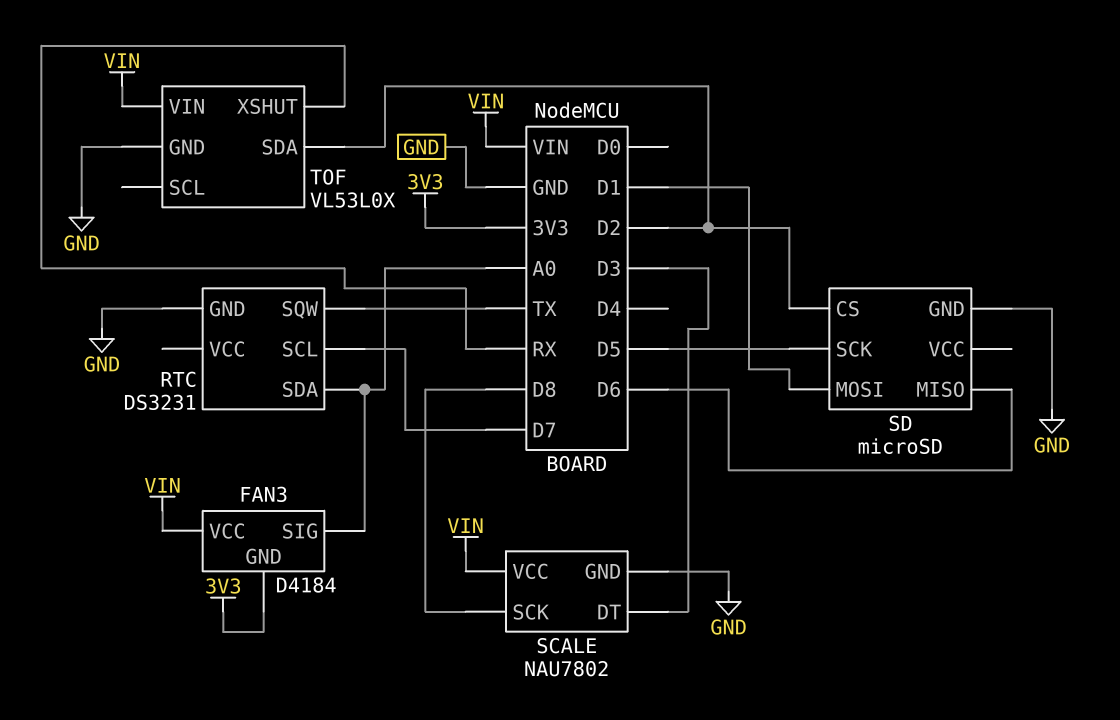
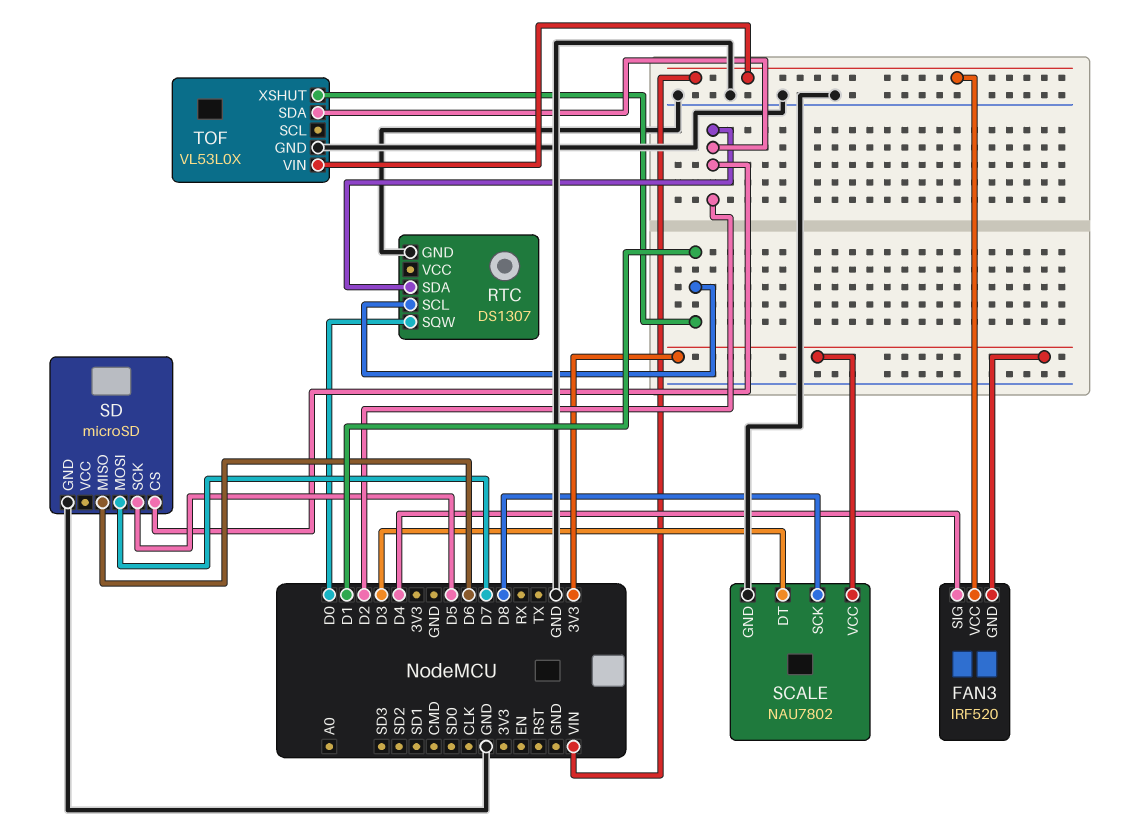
FAN3: D4184 -> IRF520
FAN3 pin SIG: A0 -> D4
RTC: DS3231 -> DS1307
RTC pin SCL: D7 -> D1
RTC pin SDA: A0 -> D2
RTC pin SQW: TX -> D0
SCALE pin VCC: VIN -> 3V3
SD pin MOSI: D1 -> D7
TOF pin XSHUT: RX -> D1

